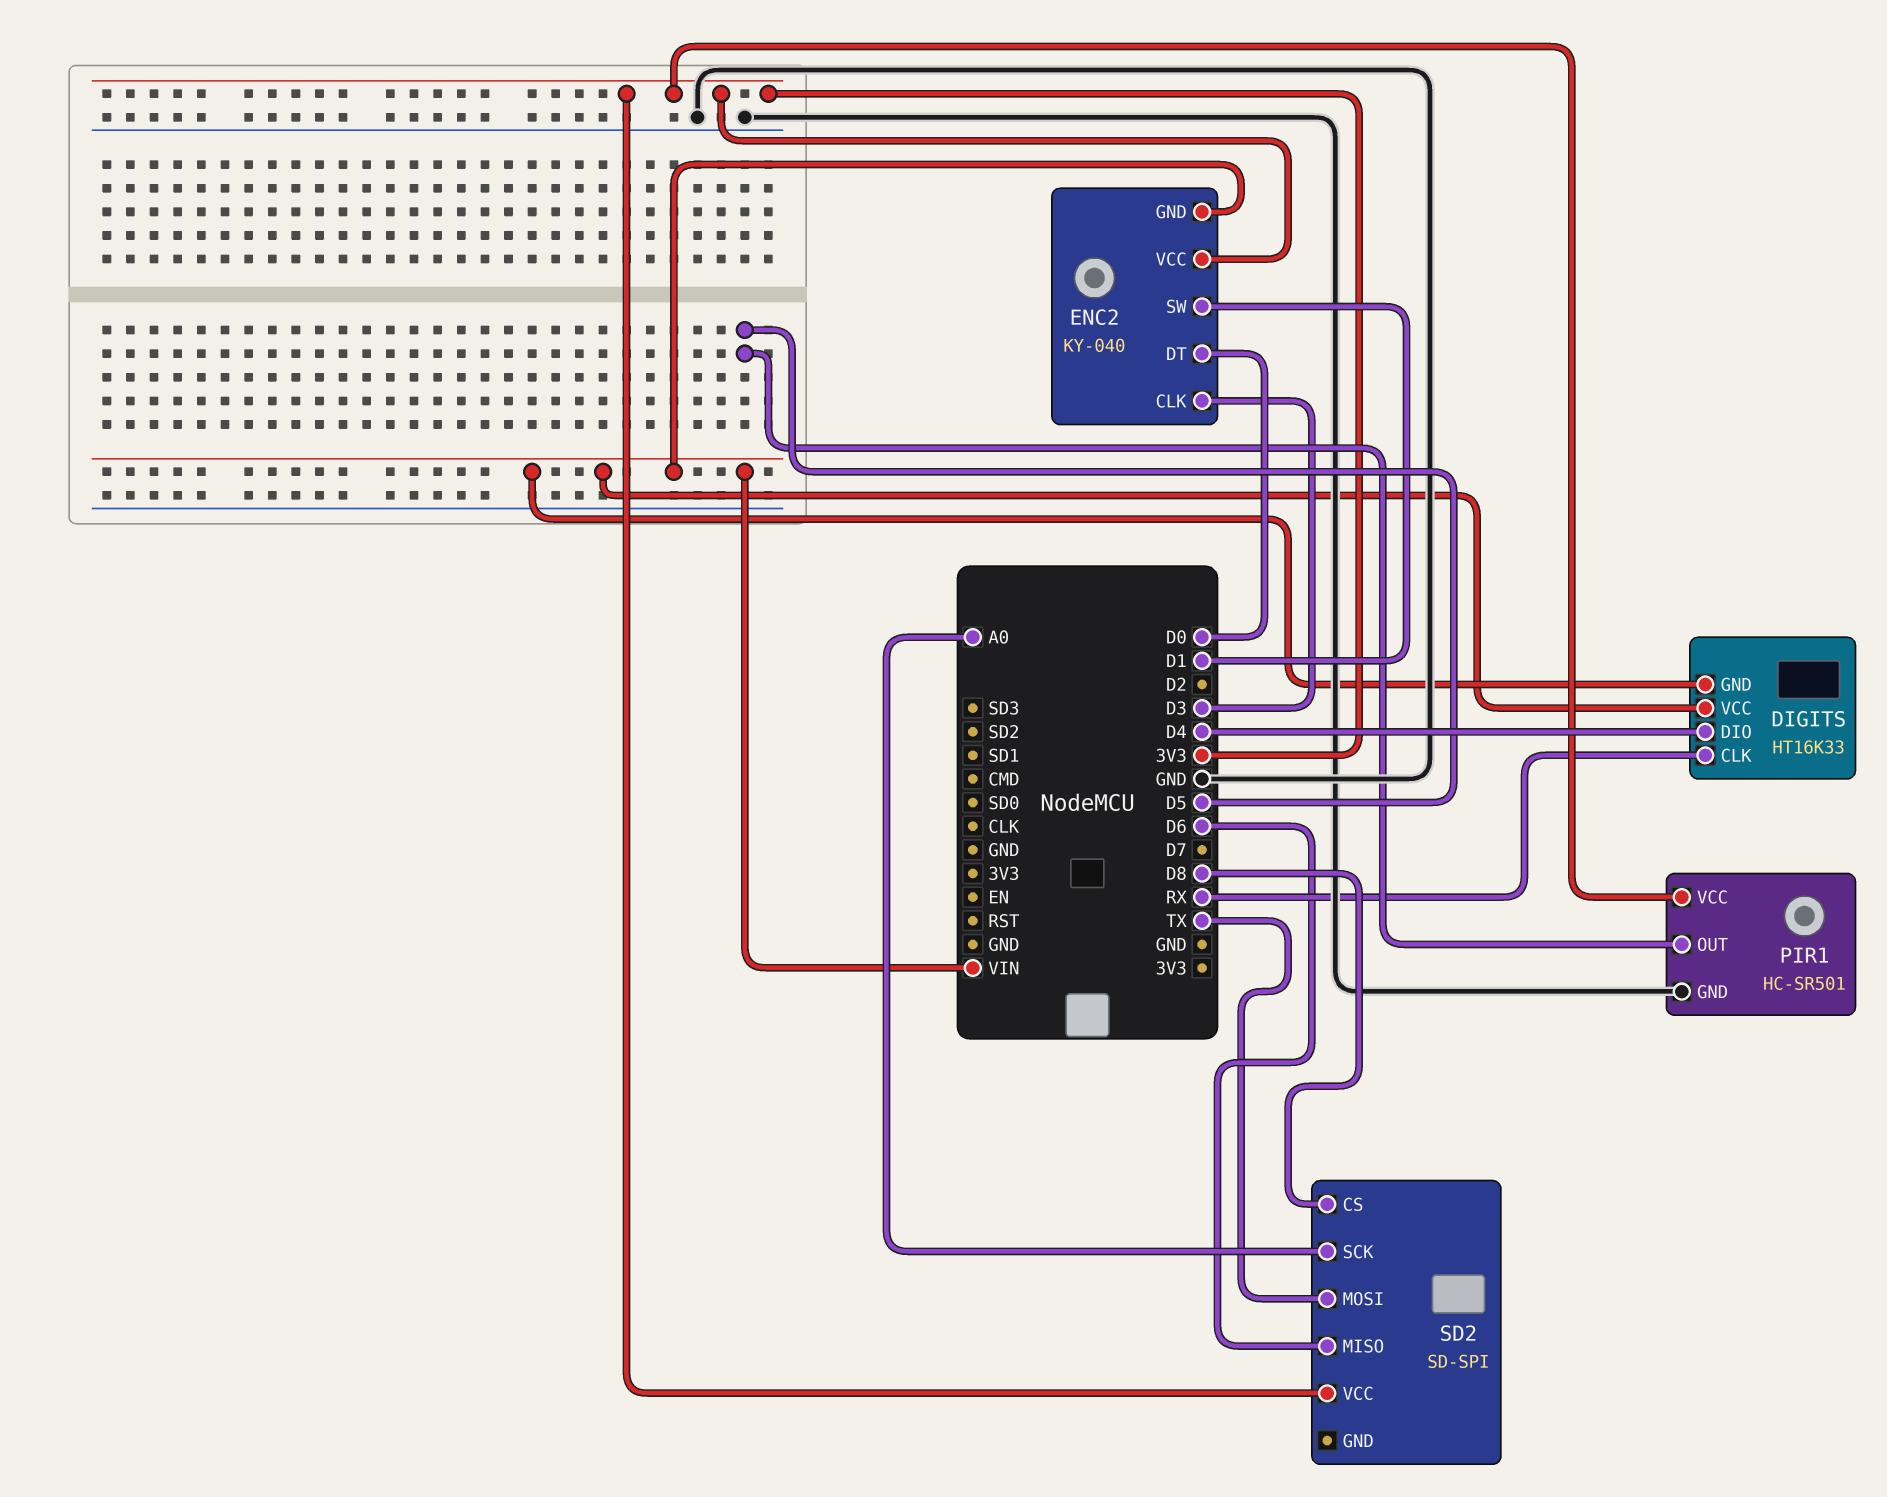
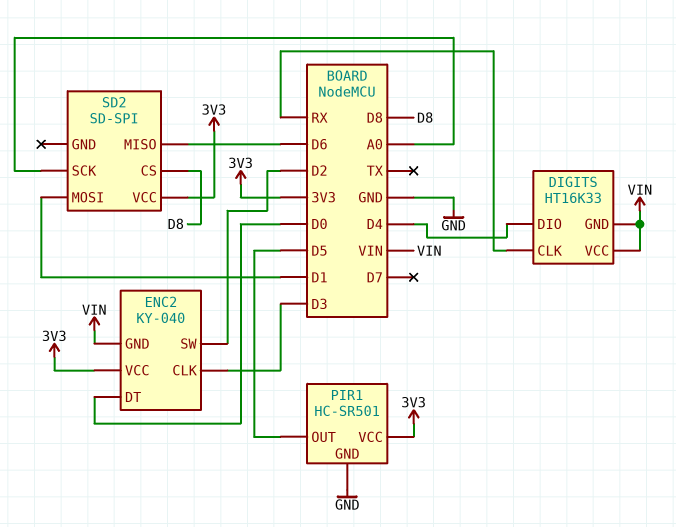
ENC2 pin SW: D1 -> D2
SD2 pin MOSI: TX -> D1

